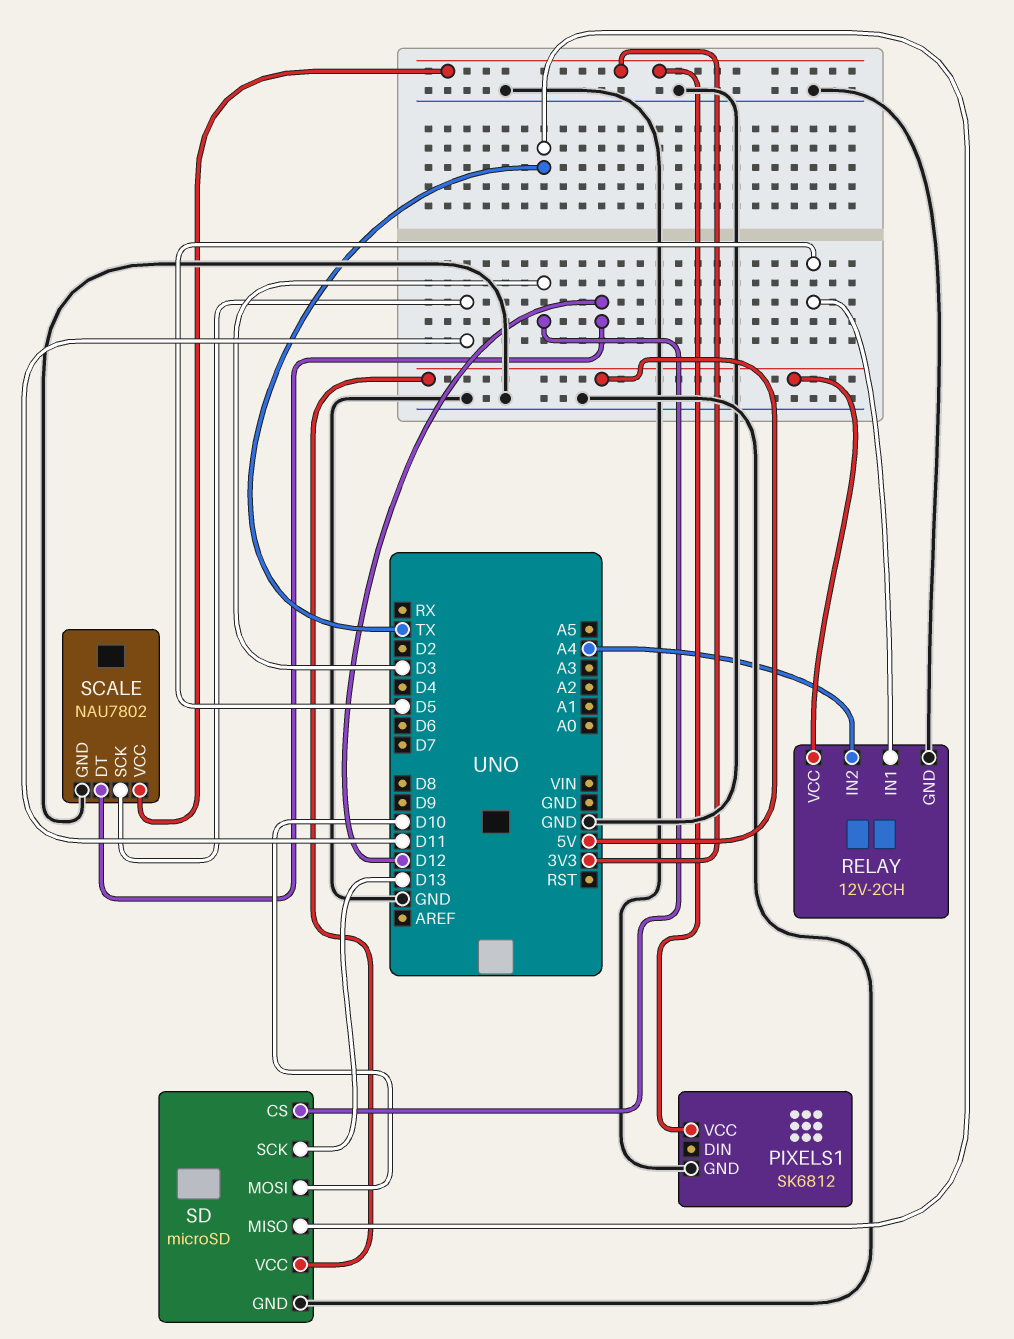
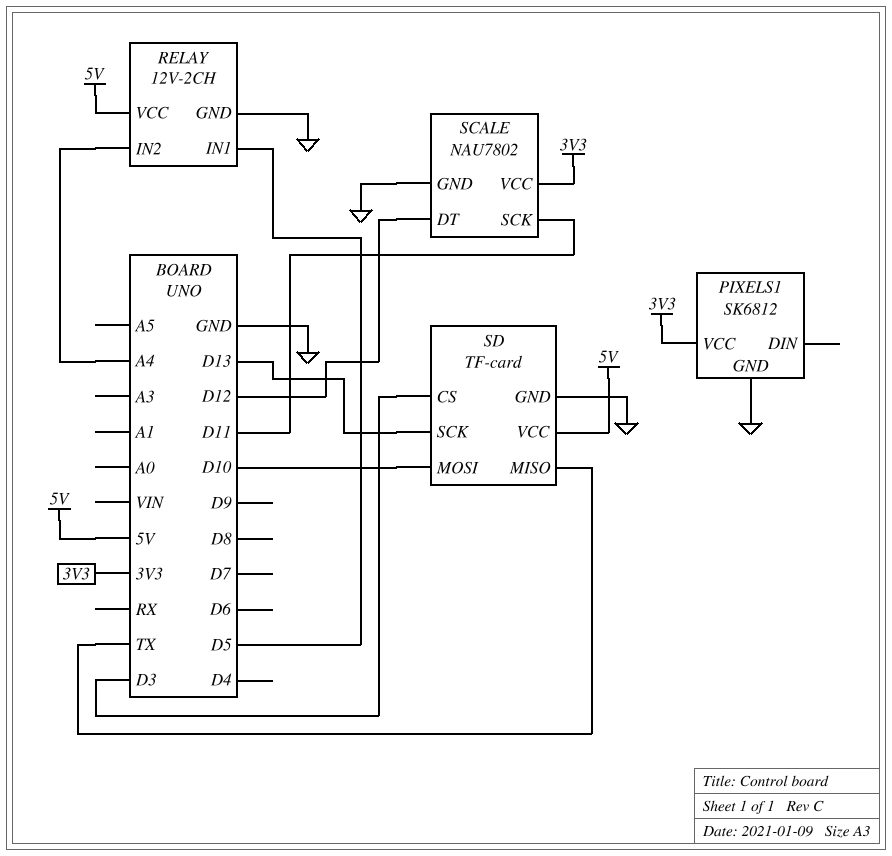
SD: microSD -> TF-card

